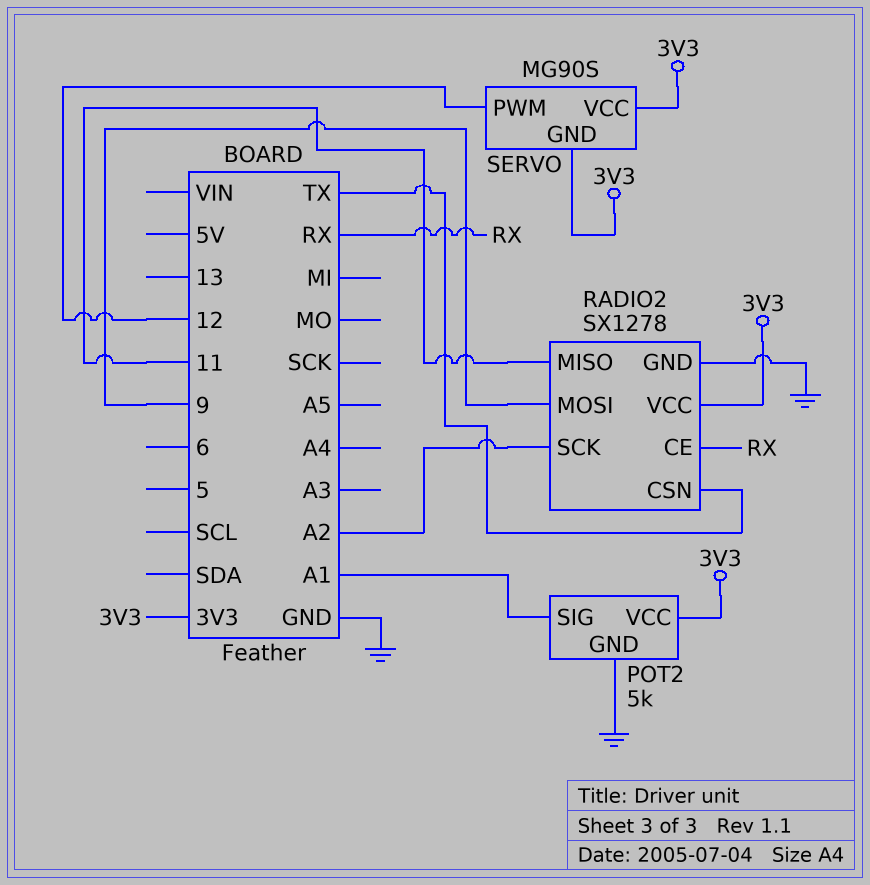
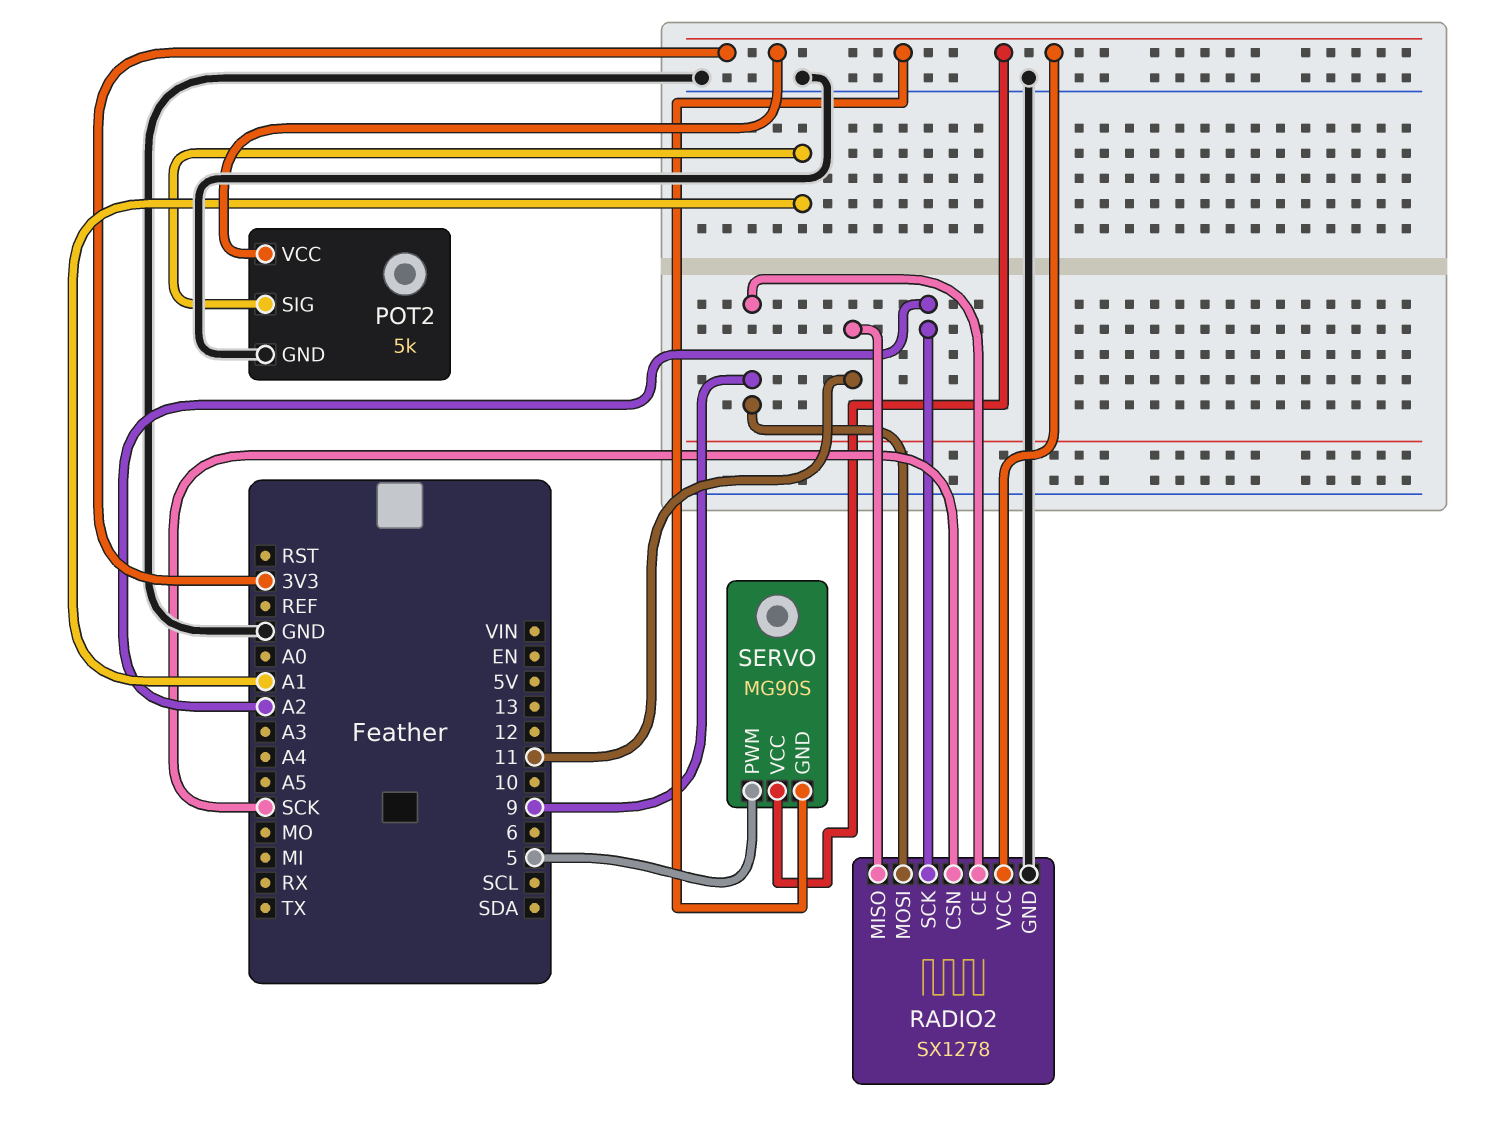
RADIO2 pin CE: RX -> 9
RADIO2 pin CSN: TX -> SCK
SERVO pin PWM: 12 -> 5

